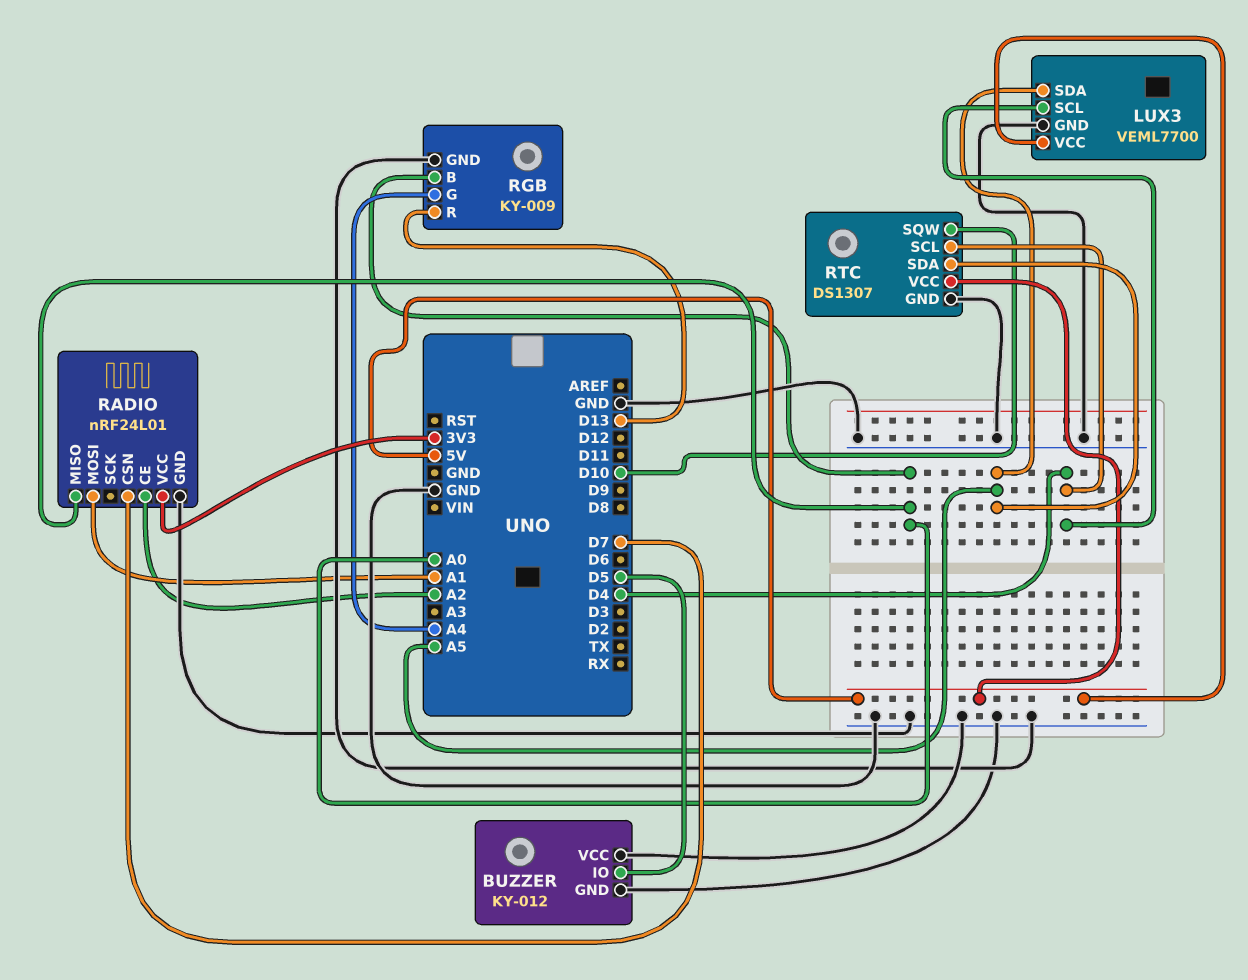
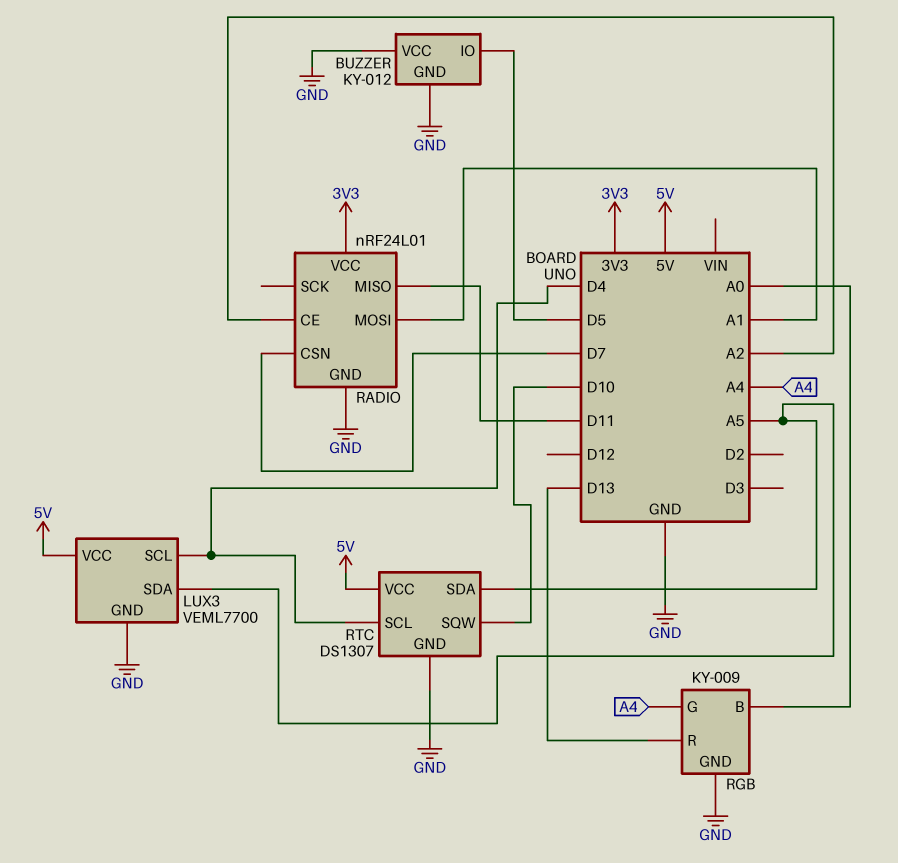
RADIO pin MISO: A0 -> D11

